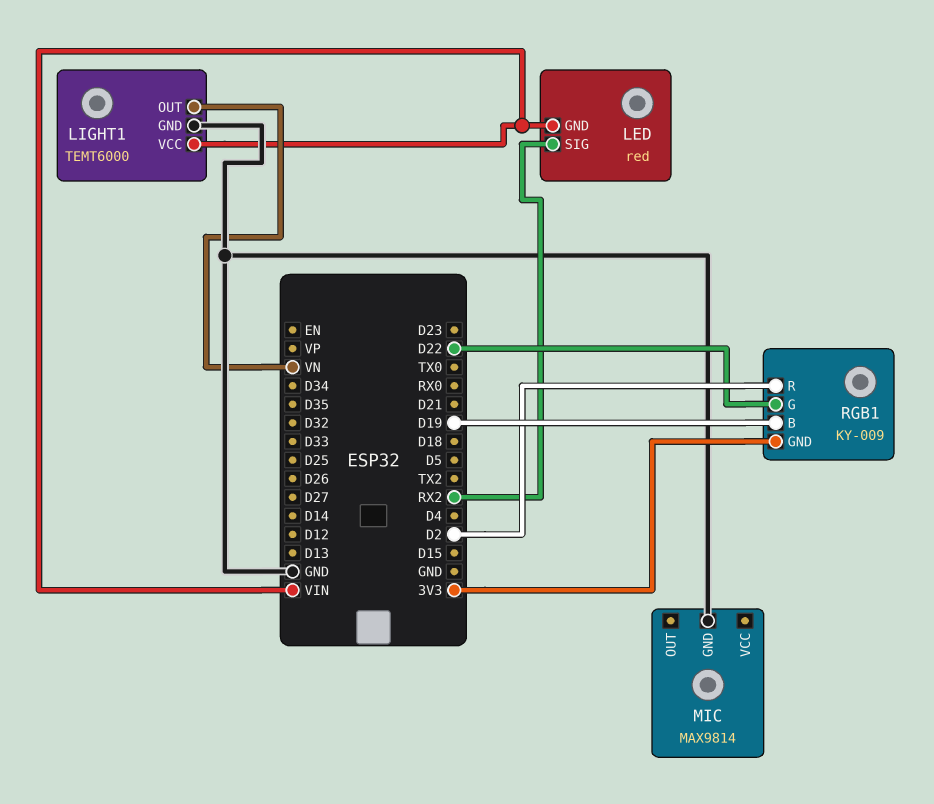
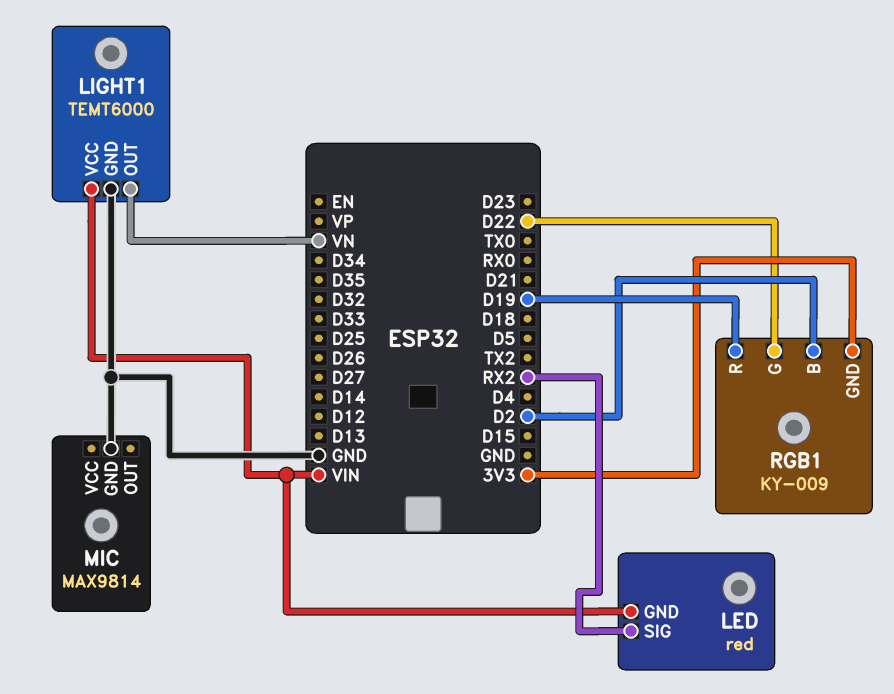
RGB1 pin B: D19 -> D2
RGB1 pin R: D2 -> D19

